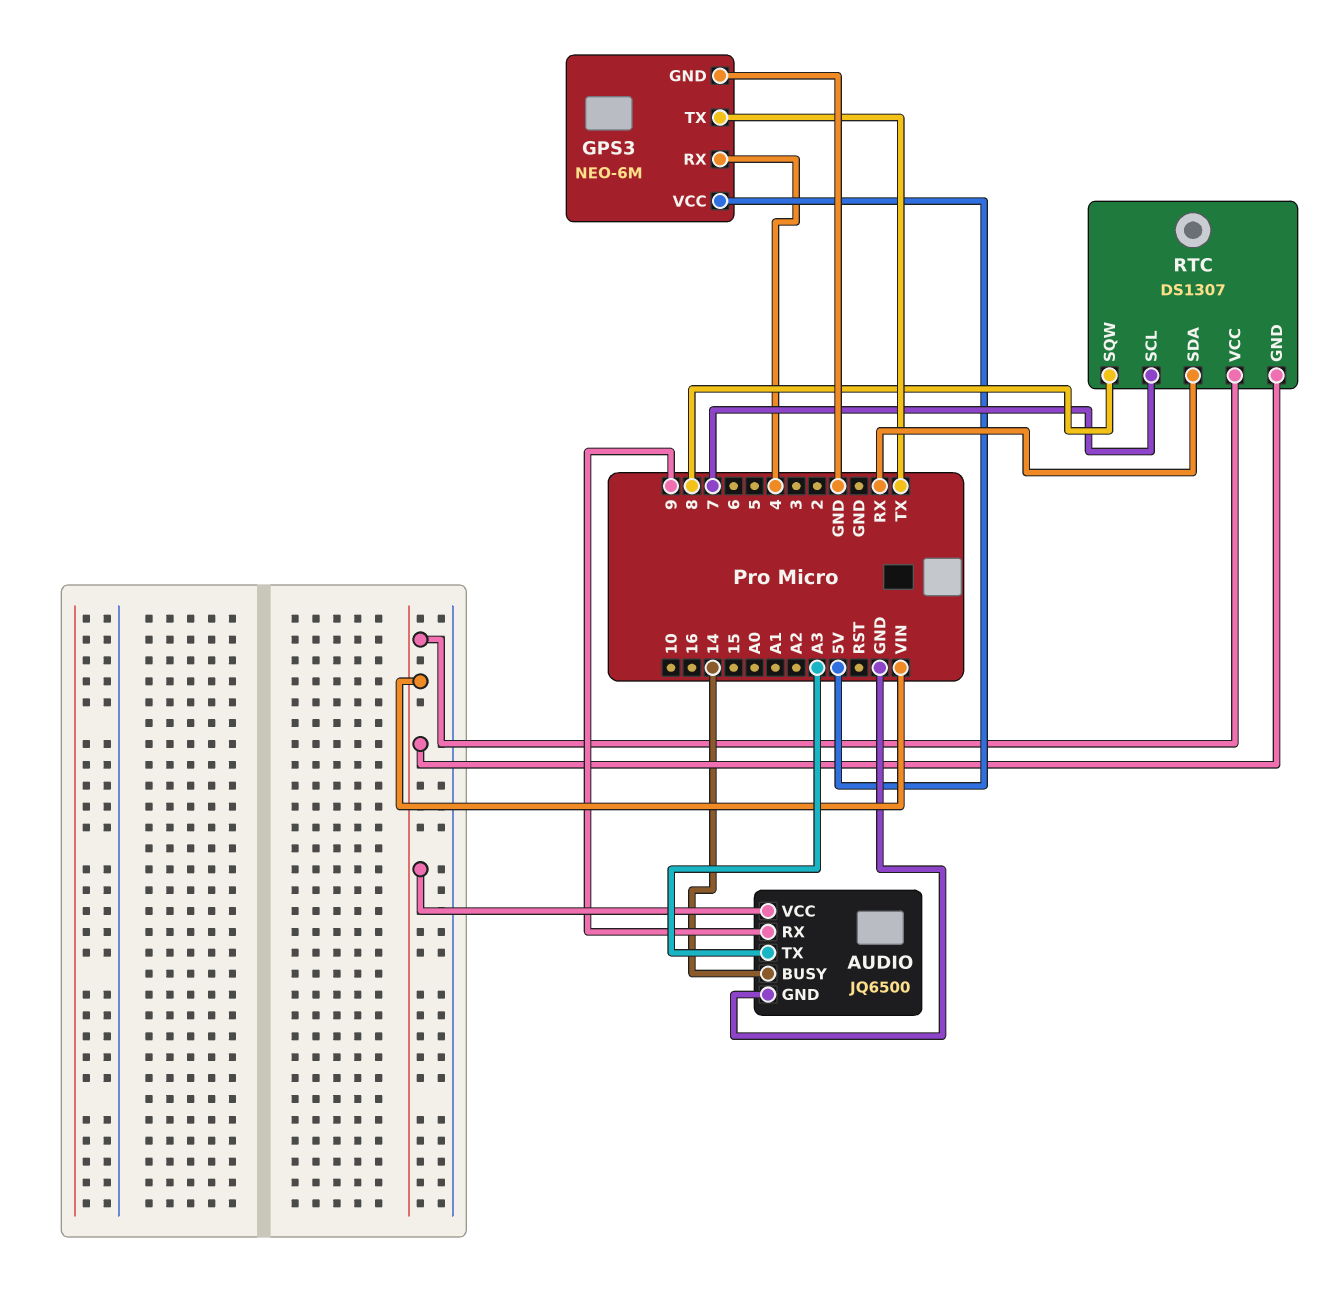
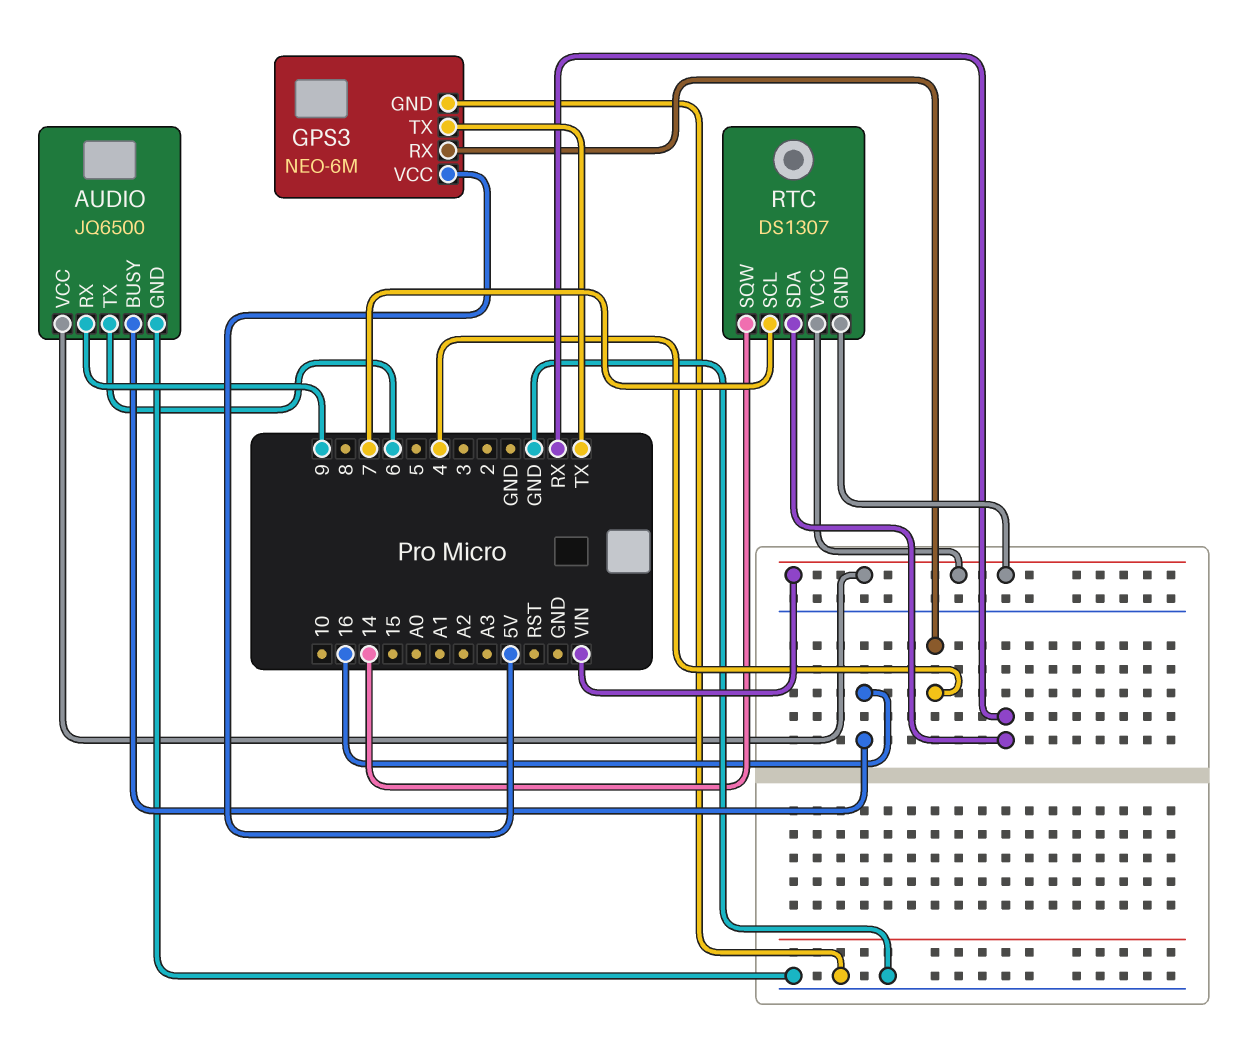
AUDIO pin BUSY: 14 -> 16
AUDIO pin TX: A3 -> 6
RTC pin SQW: 8 -> 14

